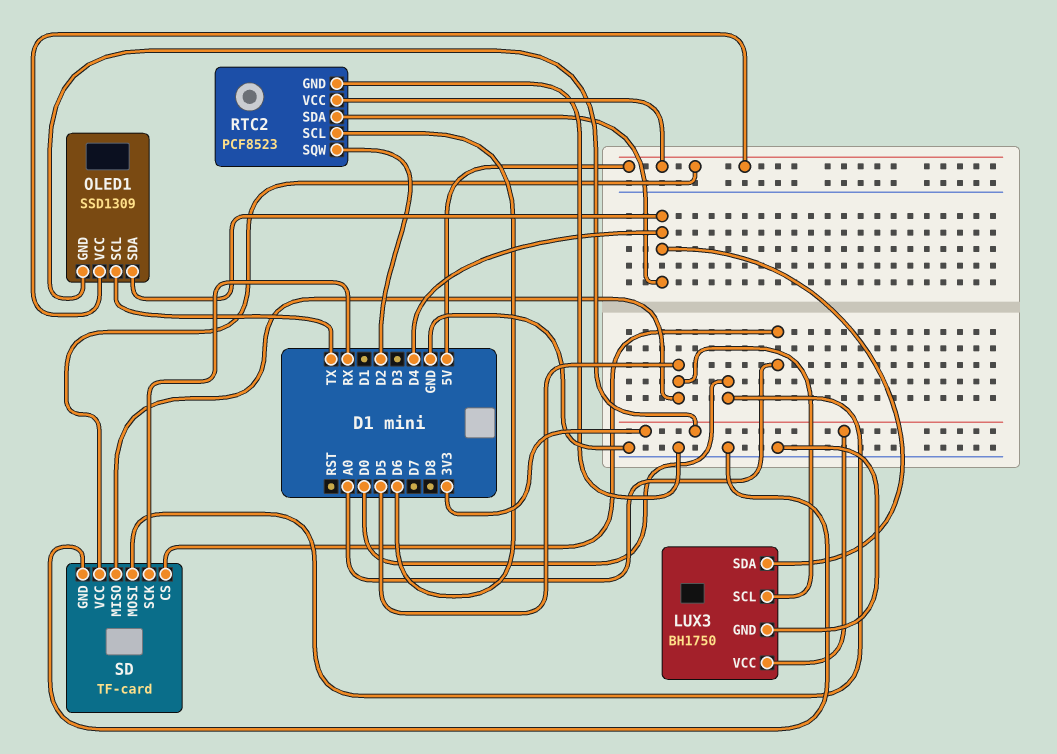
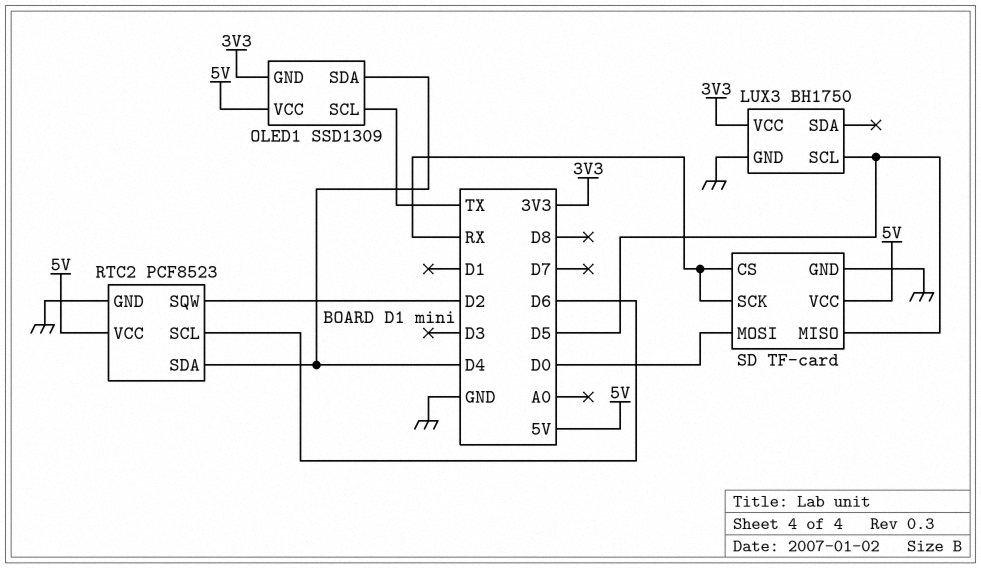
LUX3 pin SDA: D4 -> none
SD pin CS: A0 -> RX

